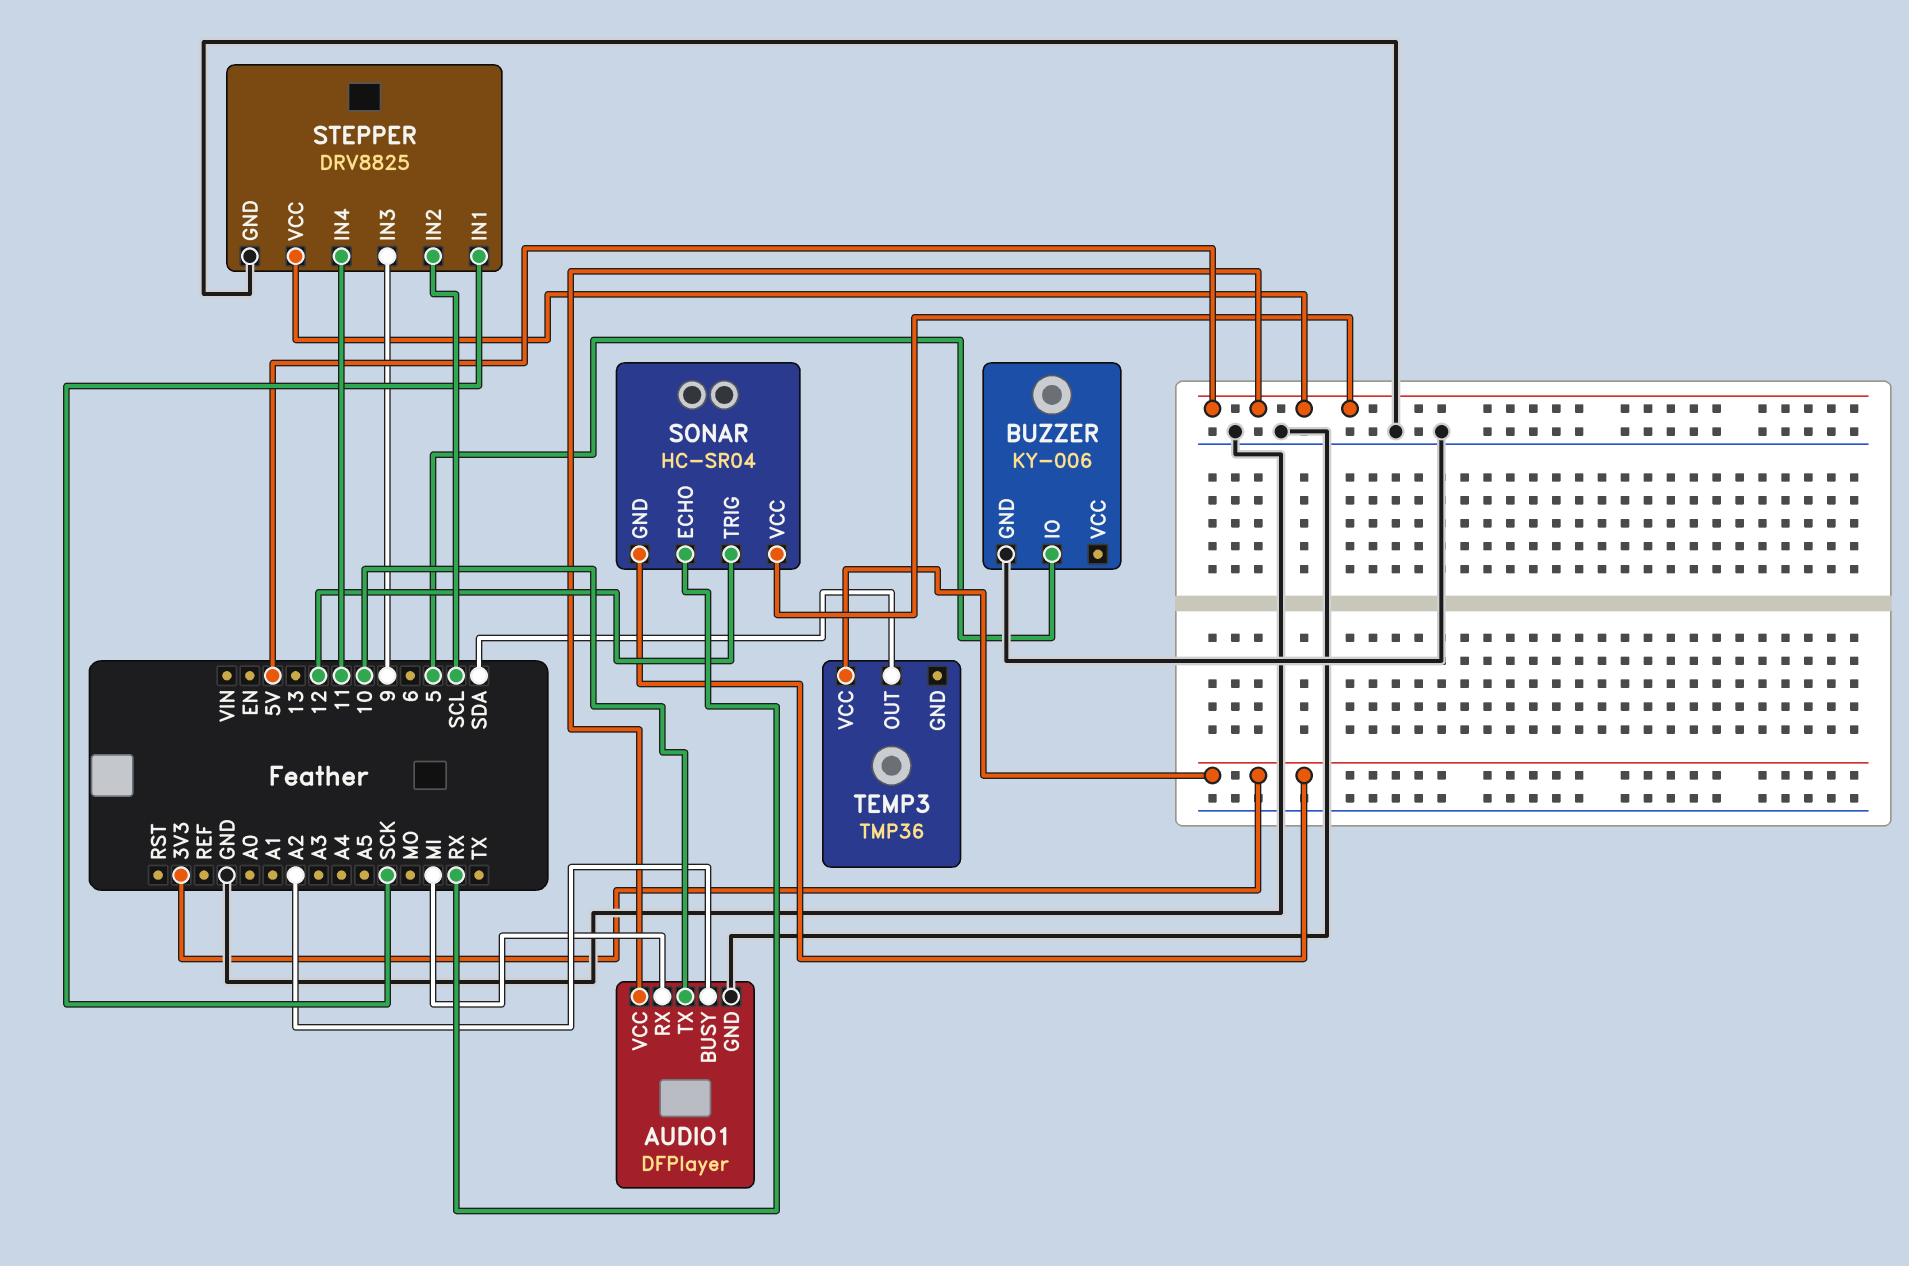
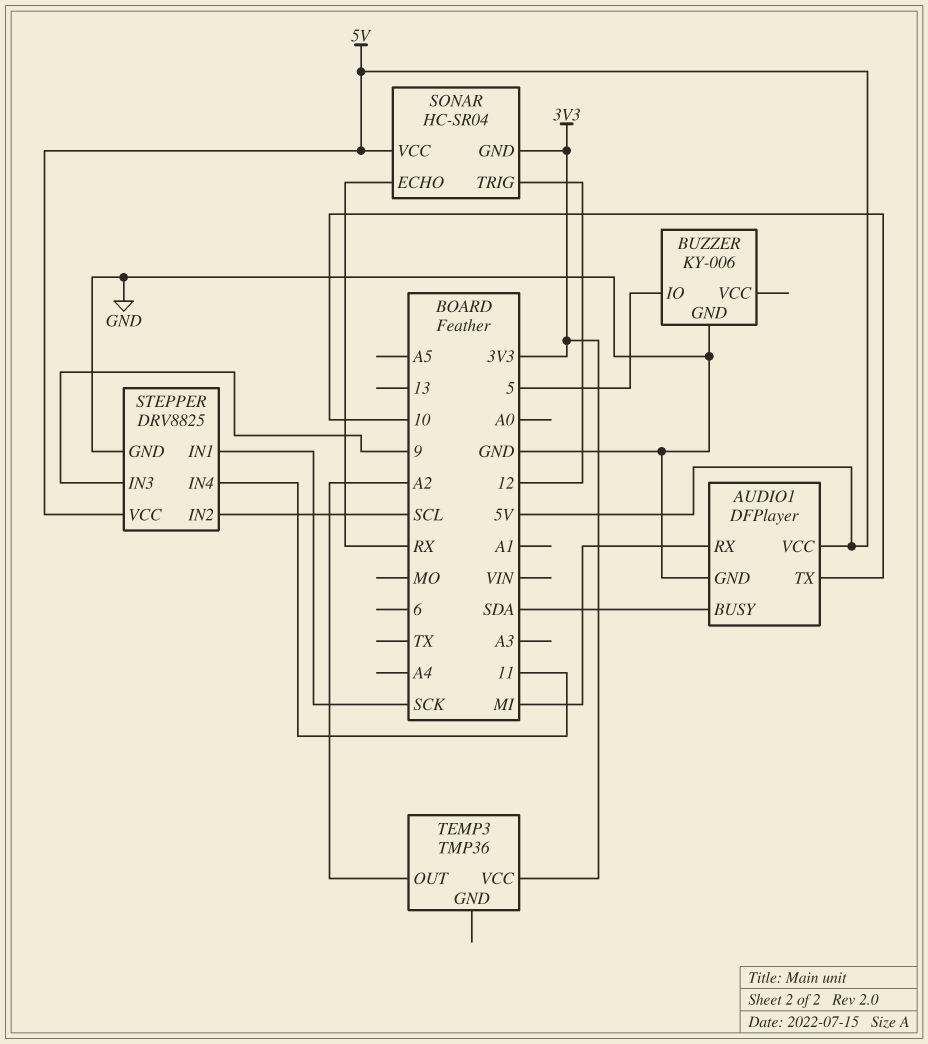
AUDIO1 pin BUSY: A2 -> SDA
TEMP3 pin OUT: SDA -> A2

